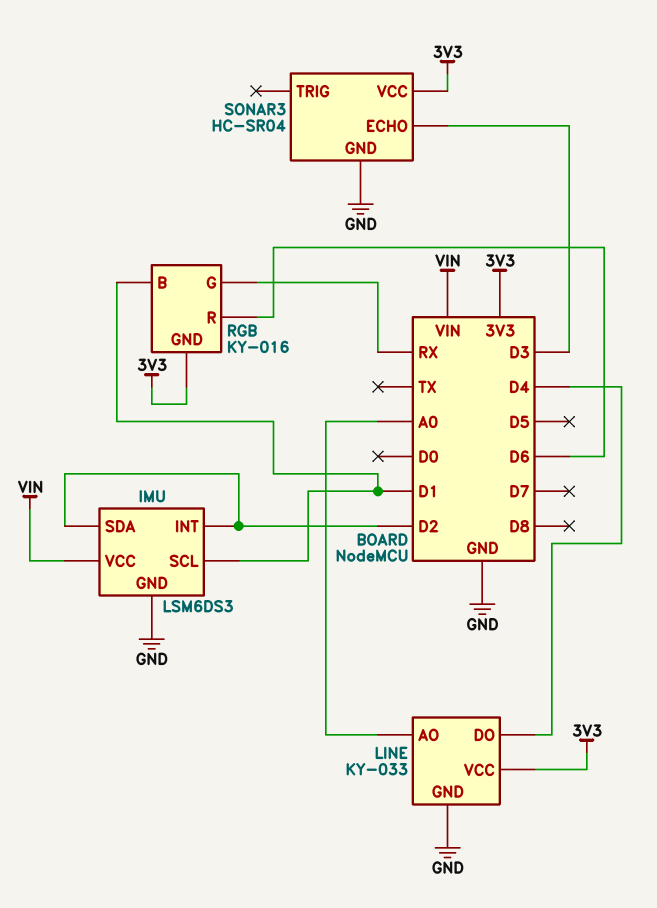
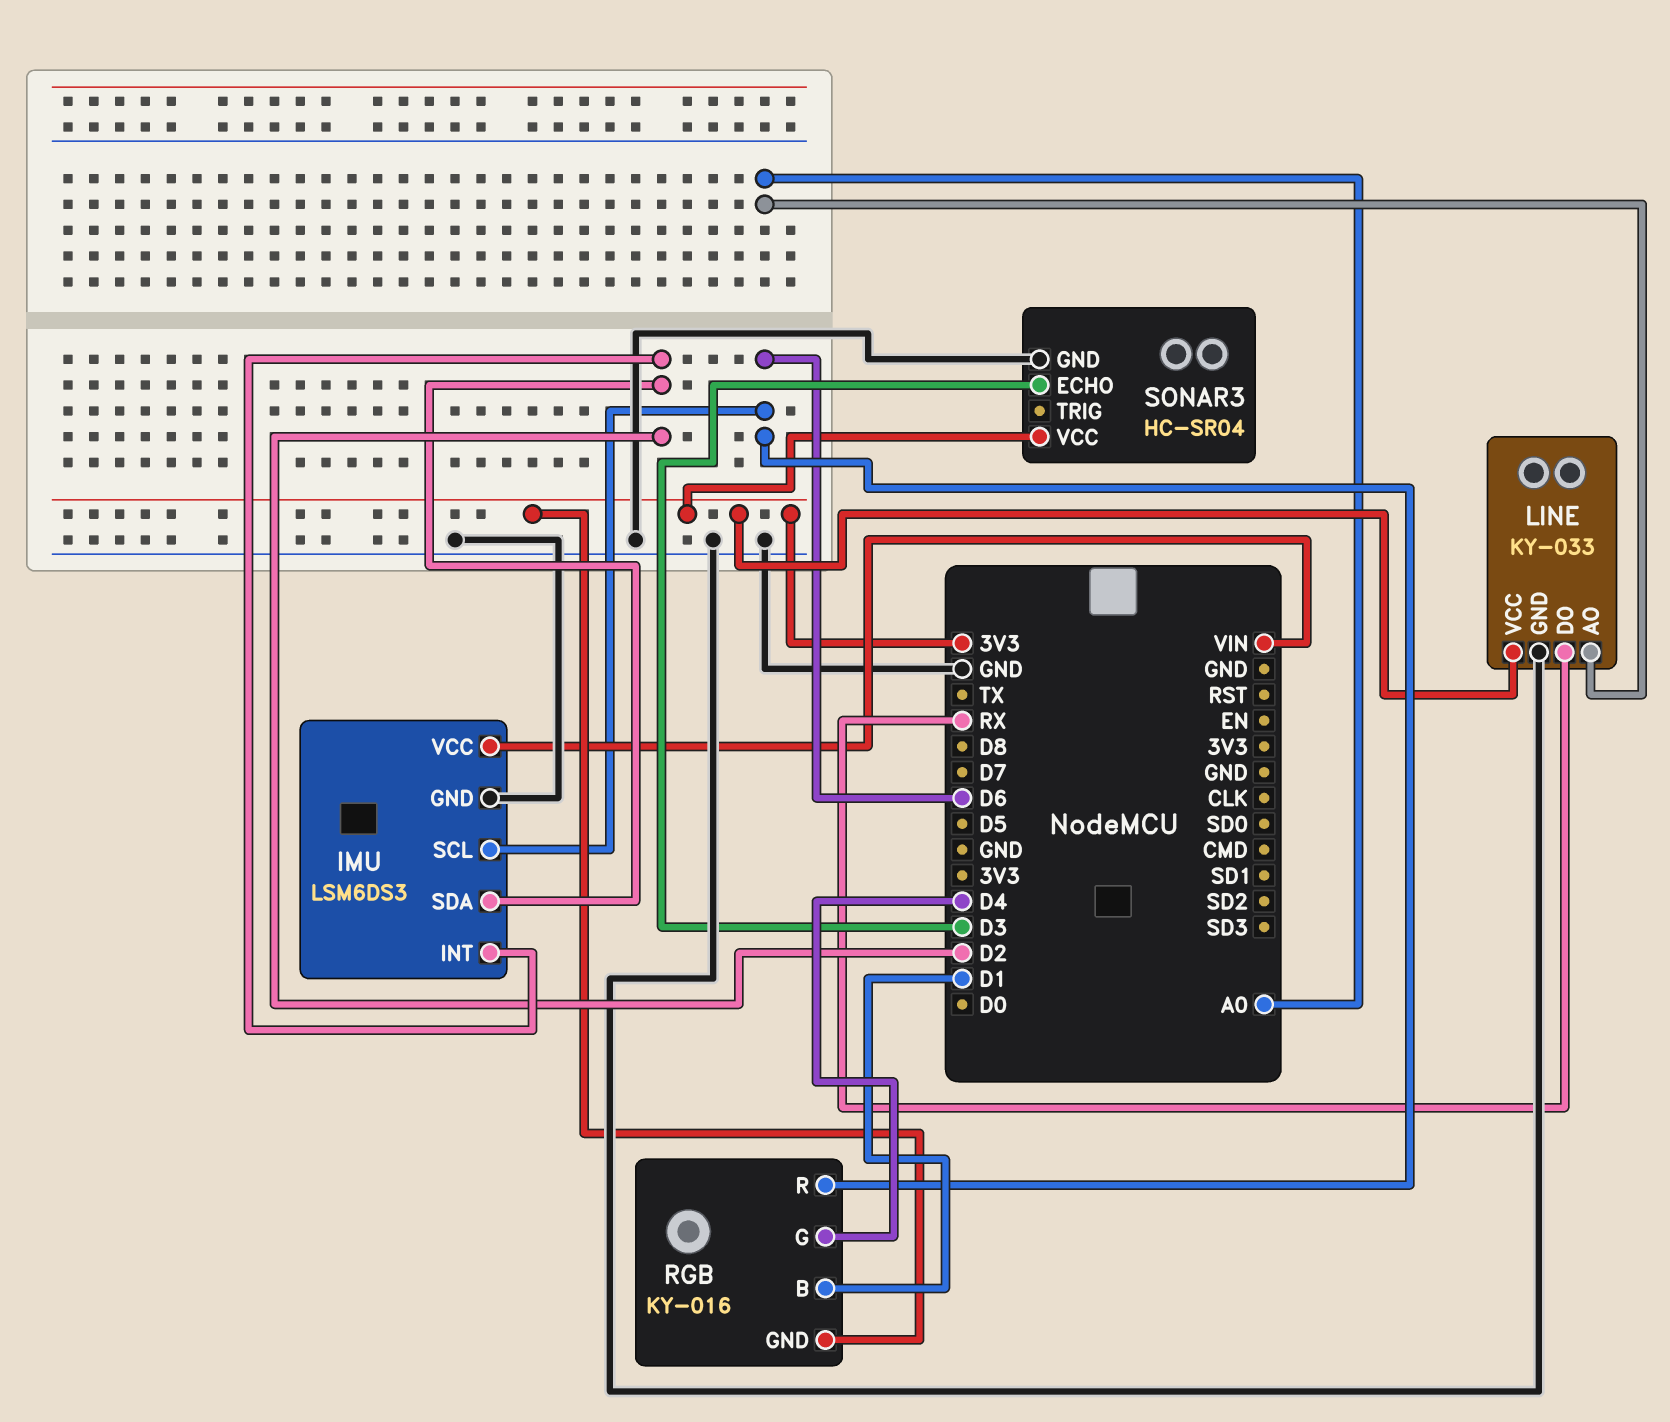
IMU pin SCL: D1 -> D6
LINE pin DO: D4 -> RX
RGB pin G: RX -> D4

